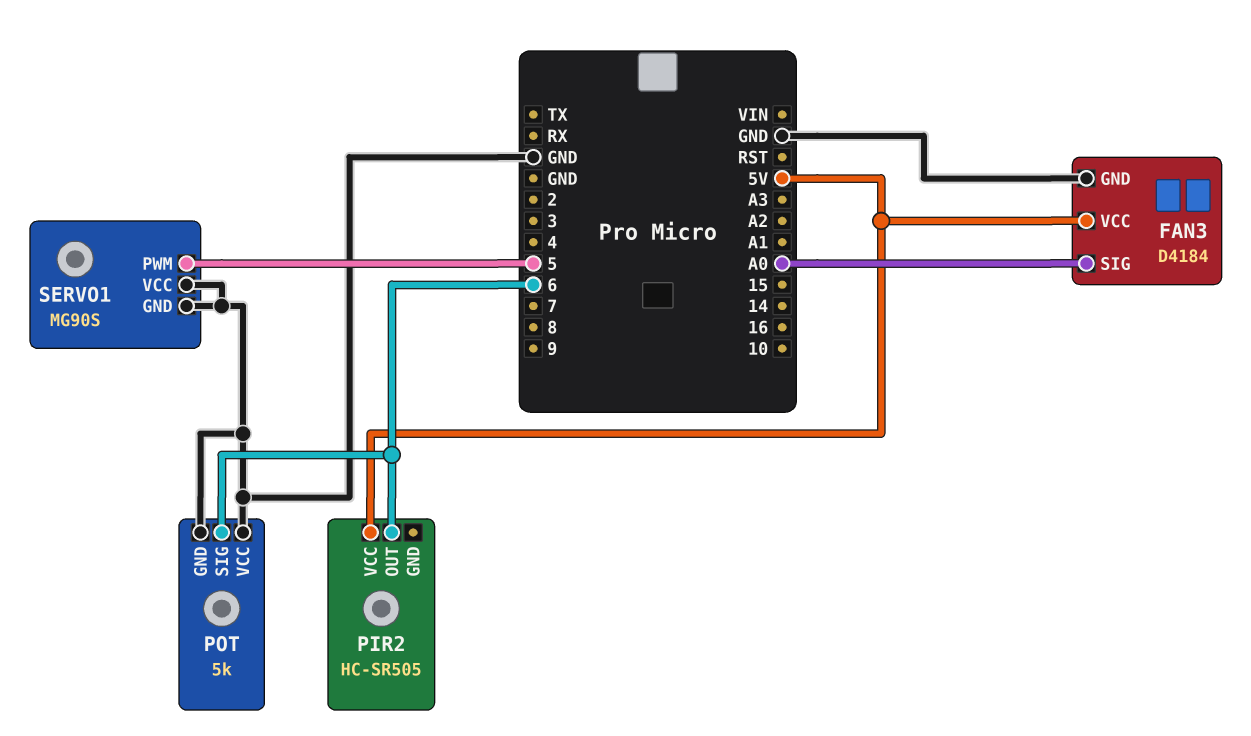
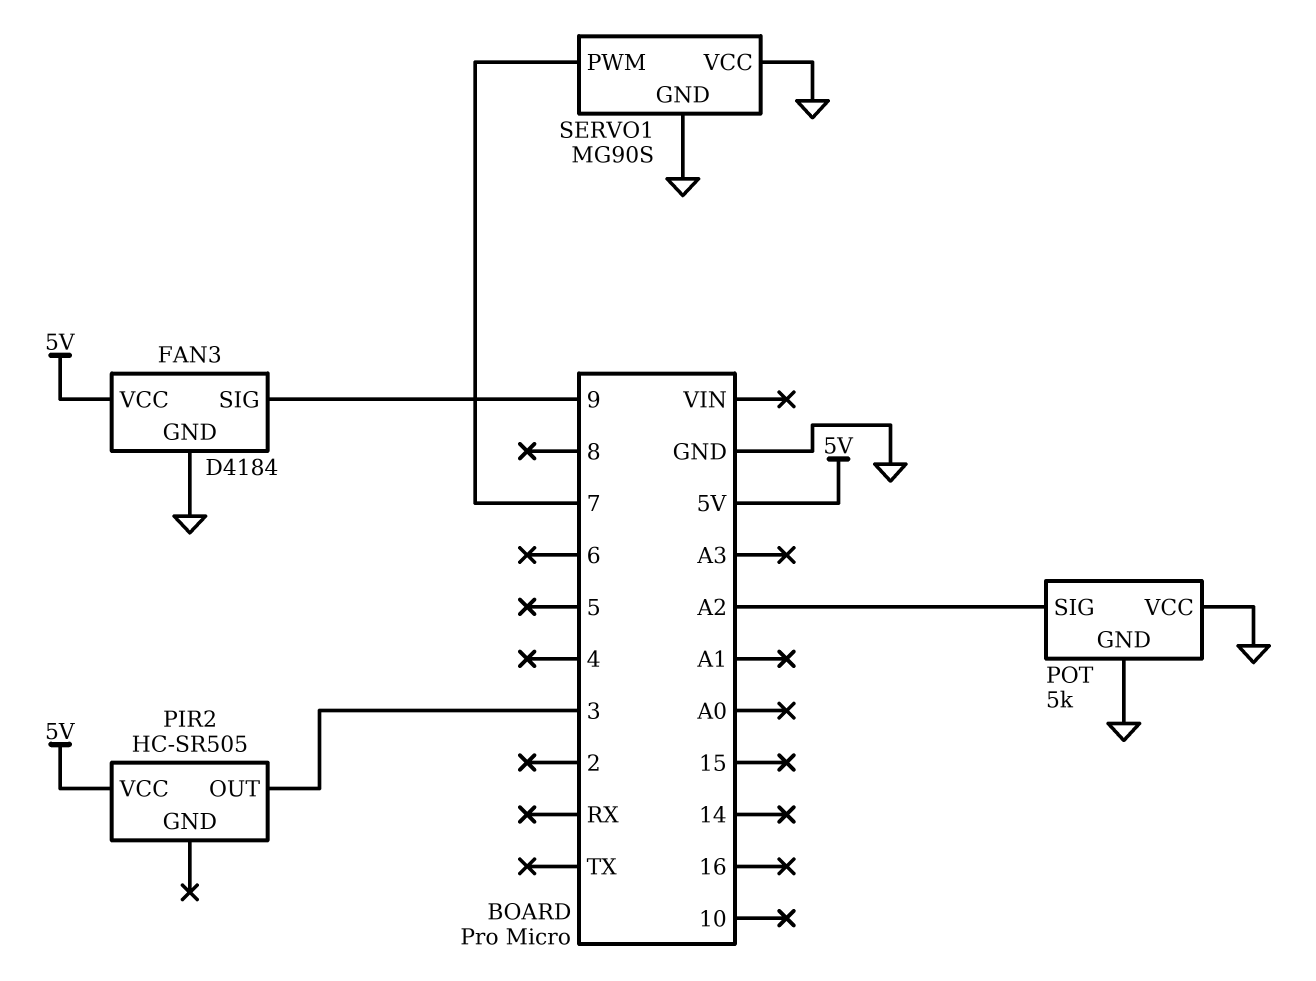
FAN3 pin SIG: A0 -> 9
PIR2 pin OUT: 6 -> 3
POT pin SIG: 6 -> A2
SERVO1 pin PWM: 5 -> 7

